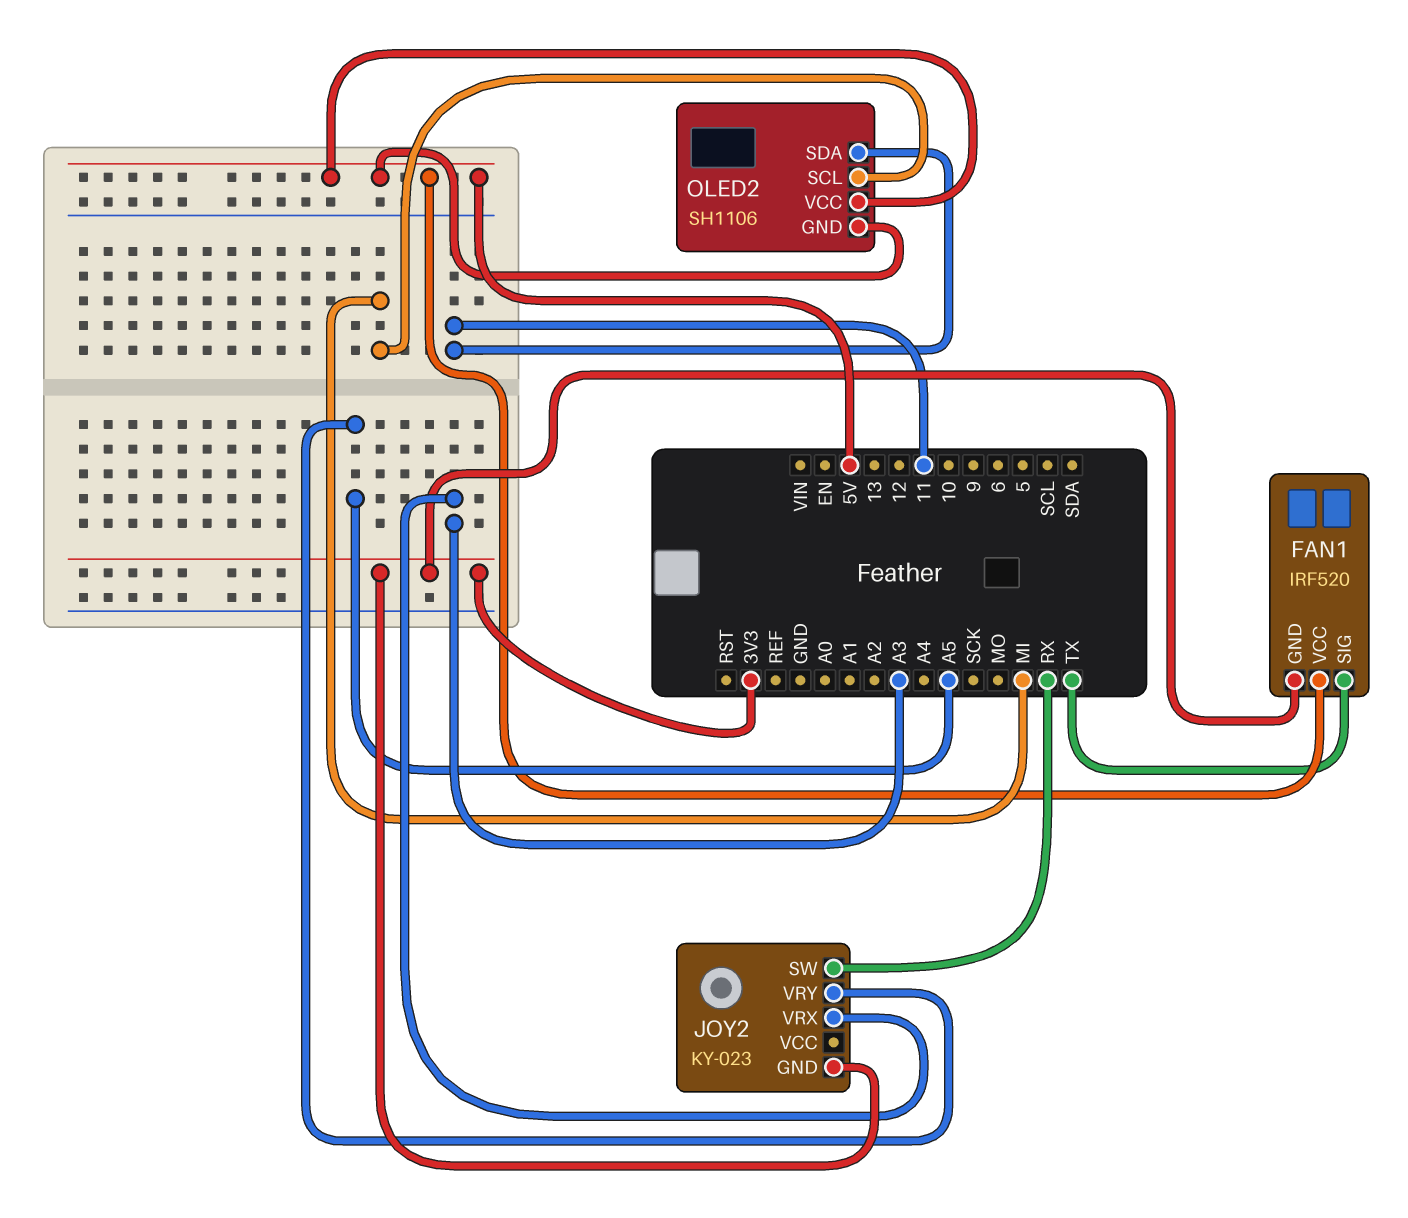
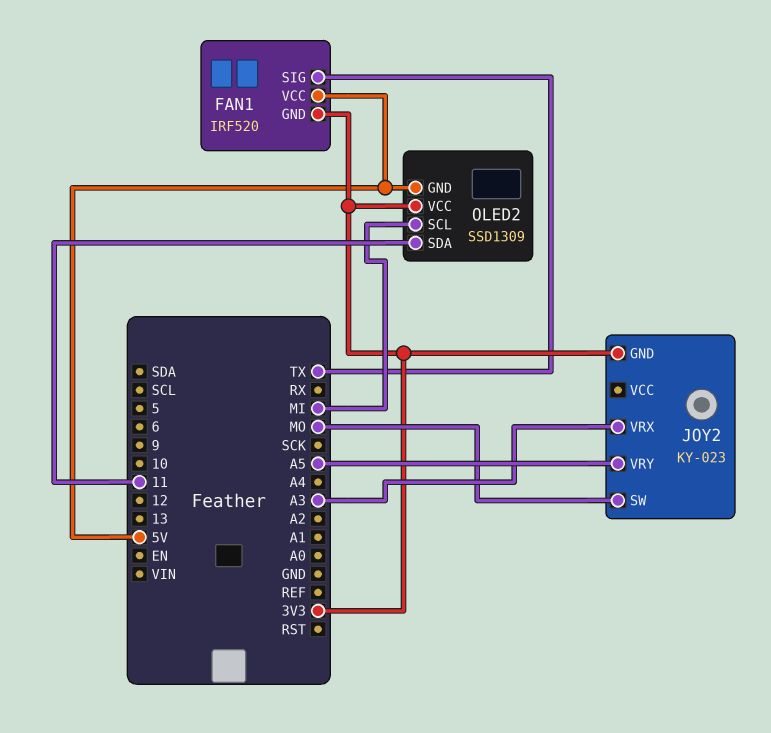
JOY2 pin SW: RX -> MO
OLED2: SH1106 -> SSD1309
OLED2 pin VCC: 5V -> 3V3

